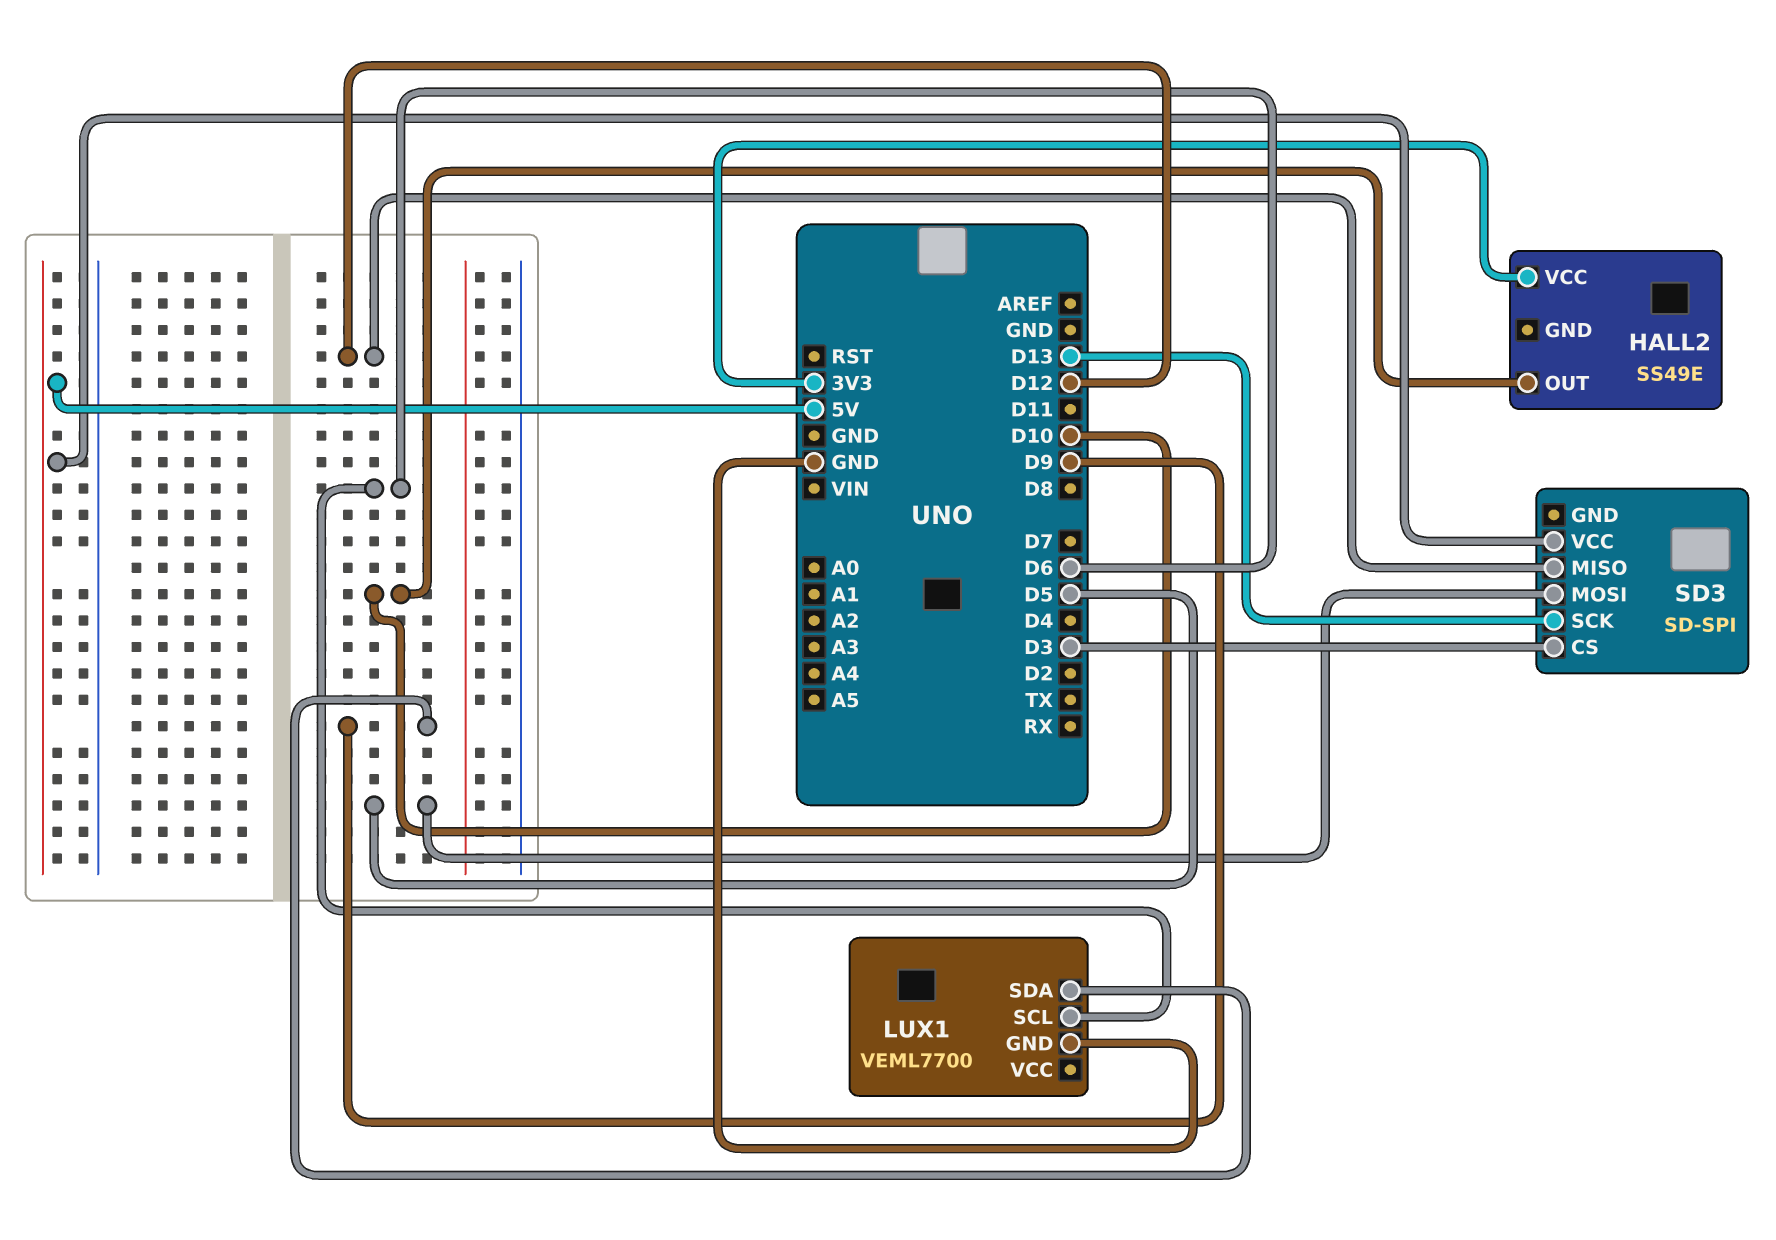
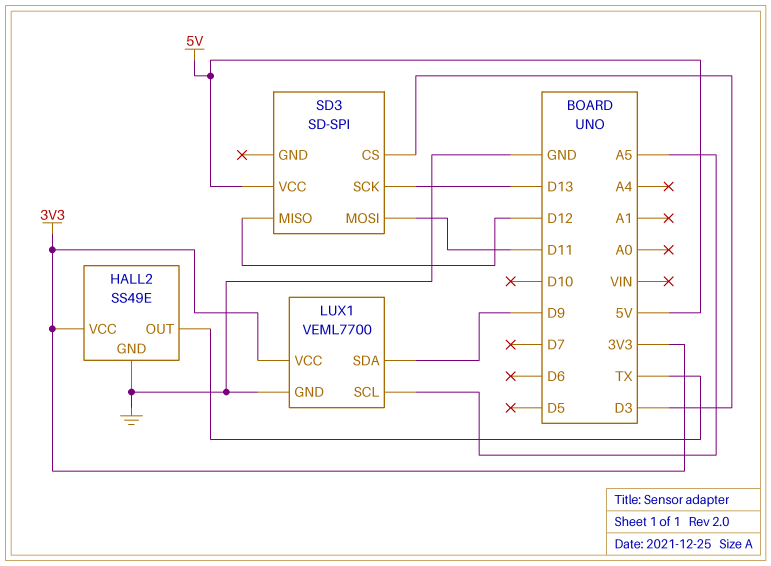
HALL2 pin GND: none -> GND
HALL2 pin OUT: D10 -> TX
LUX1 pin SCL: D6 -> A5
LUX1 pin VCC: none -> 3V3
SD3 pin MOSI: D5 -> D11

